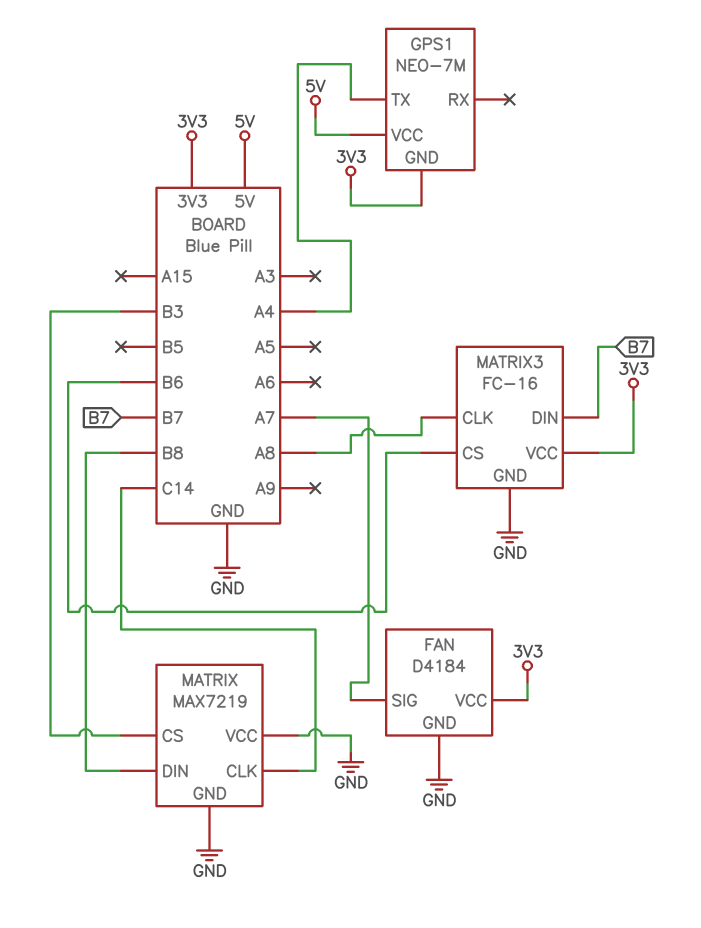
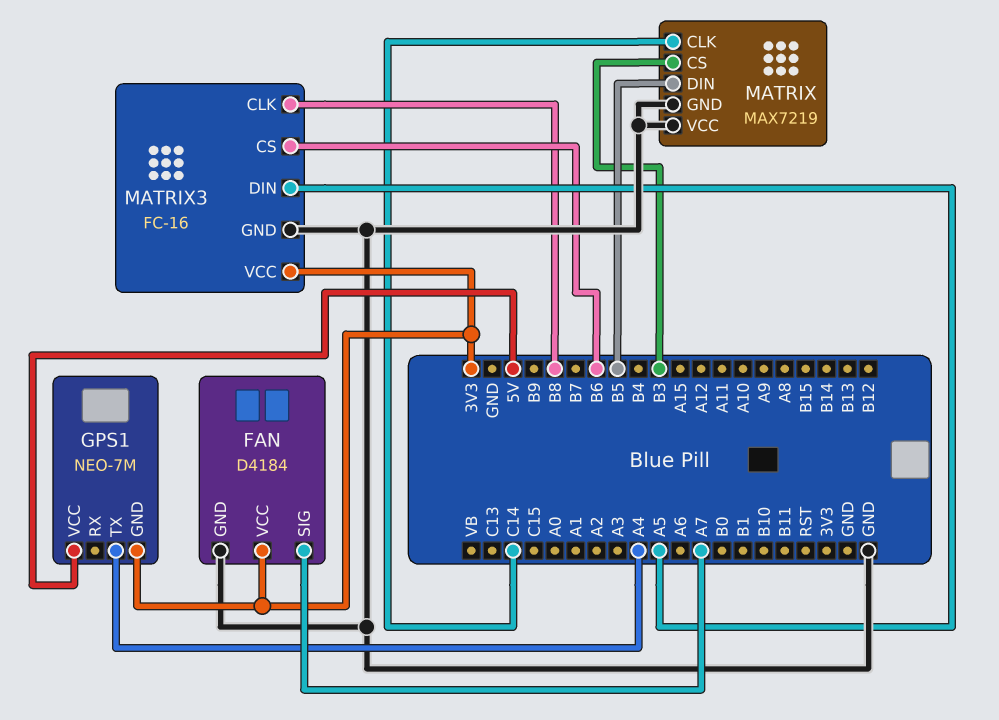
MATRIX pin DIN: B8 -> B5
MATRIX3 pin CLK: A8 -> B8
MATRIX3 pin DIN: B7 -> A5

